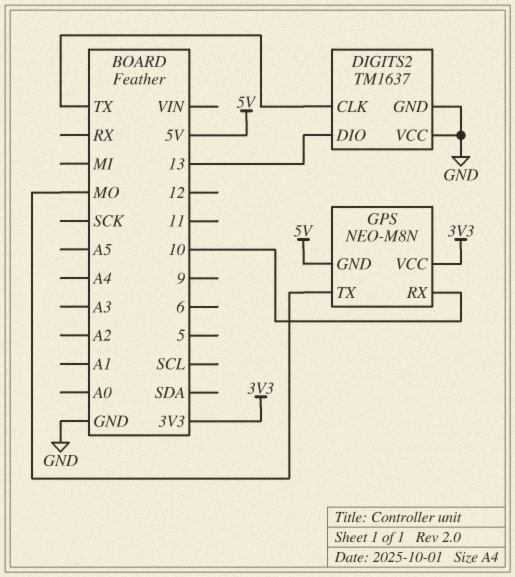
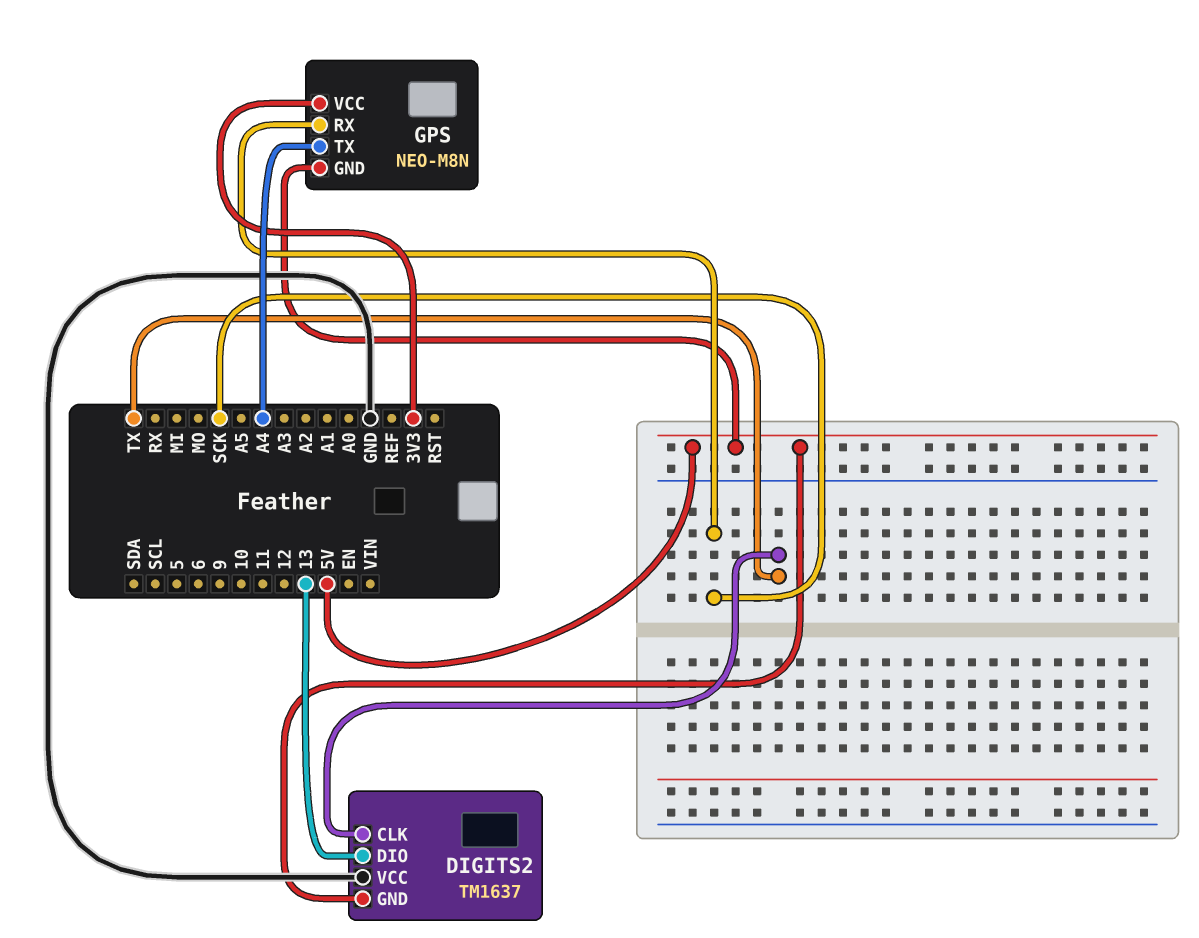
DIGITS2 pin GND: GND -> 5V
GPS pin RX: 10 -> SCK
GPS pin TX: MO -> A4

